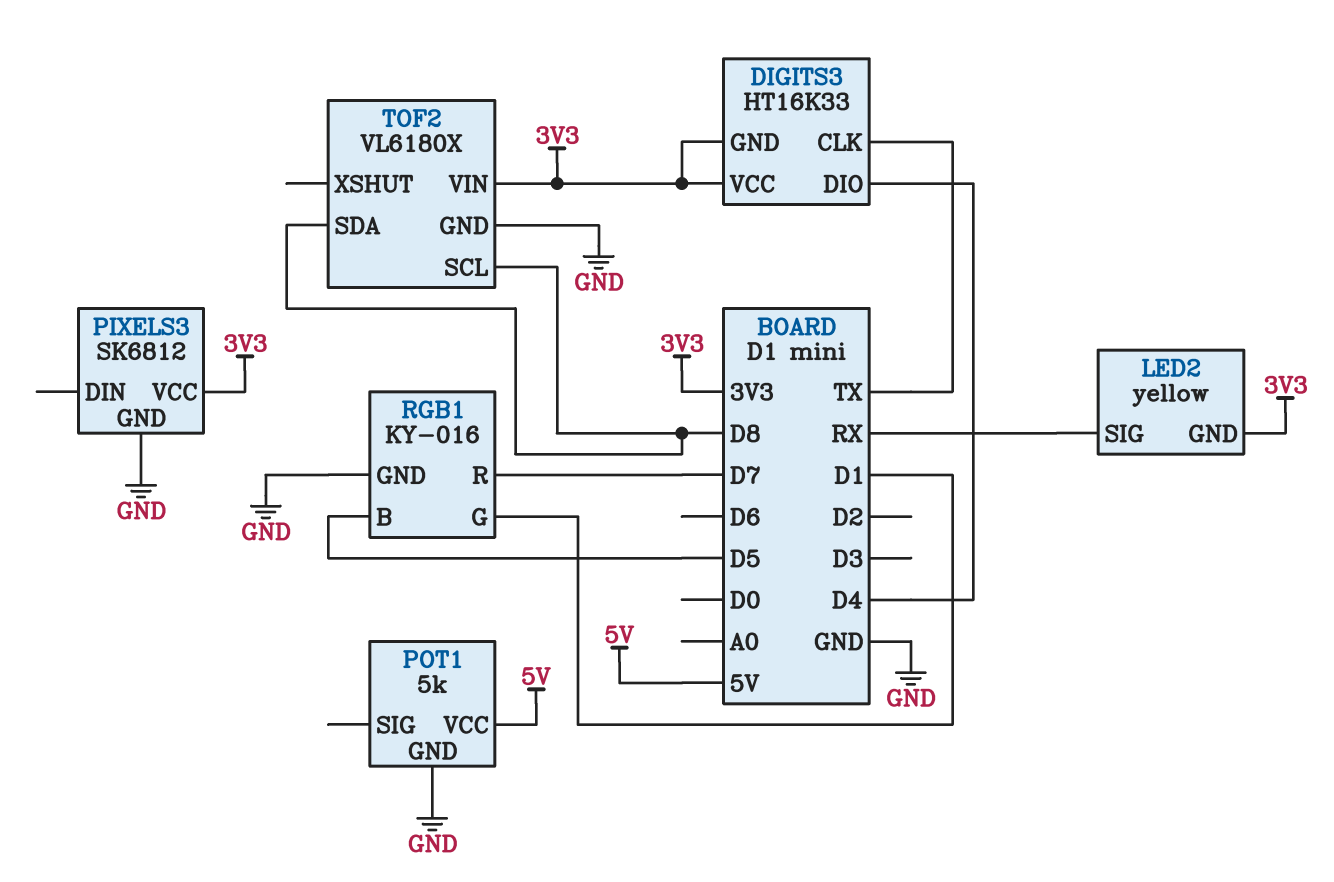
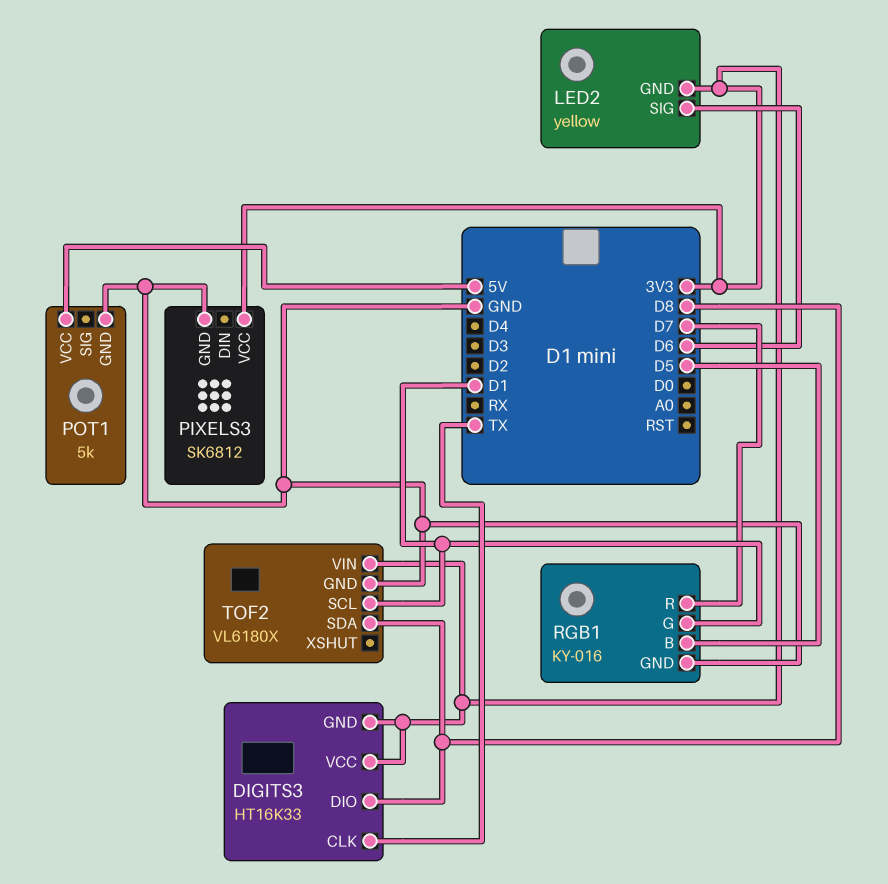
DIGITS3 pin DIO: D4 -> D8
LED2 pin SIG: RX -> D6
TOF2 pin SCL: D8 -> D1

